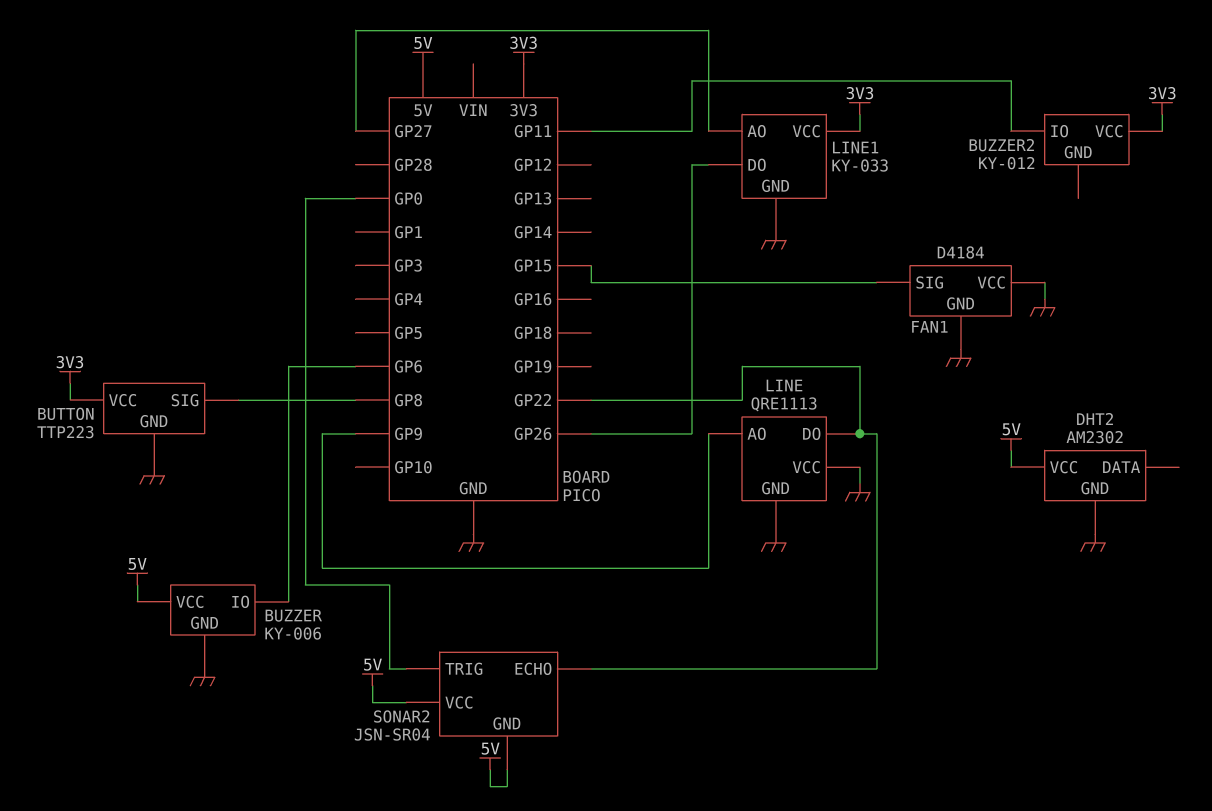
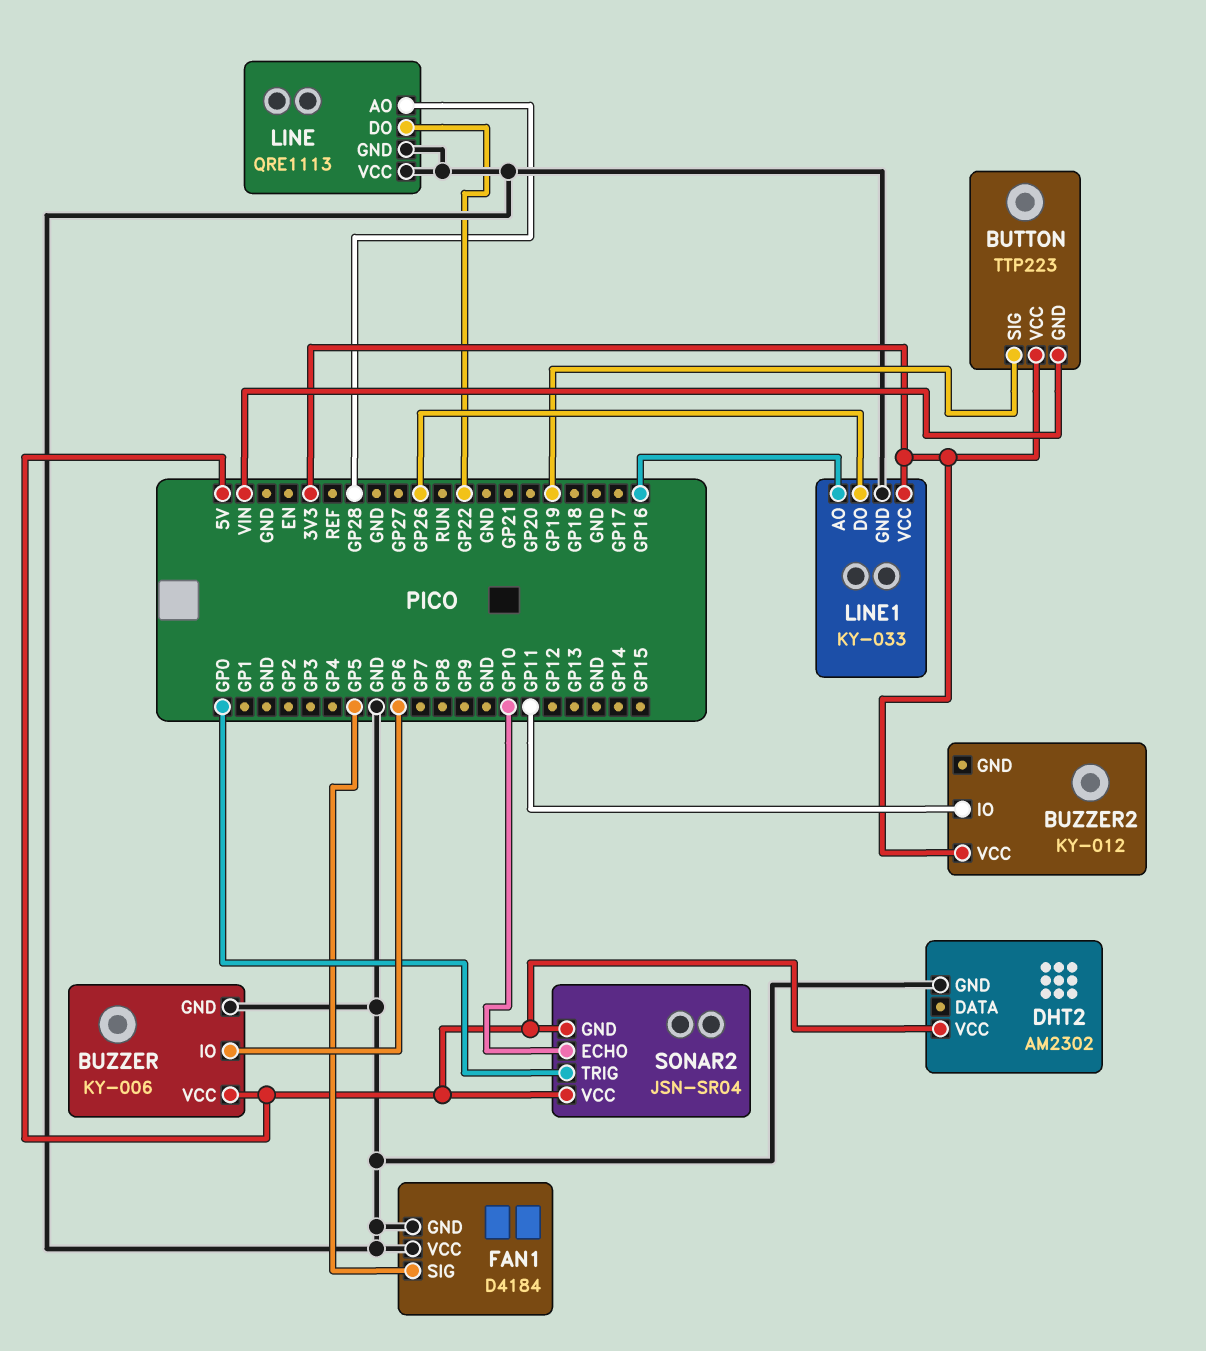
BUTTON pin GND: GND -> VIN
BUTTON pin SIG: GP8 -> GP19
FAN1 pin SIG: GP15 -> GP5
LINE pin AO: GP9 -> GP28
LINE1 pin AO: GP27 -> GP16
SONAR2 pin ECHO: GP22 -> GP10

